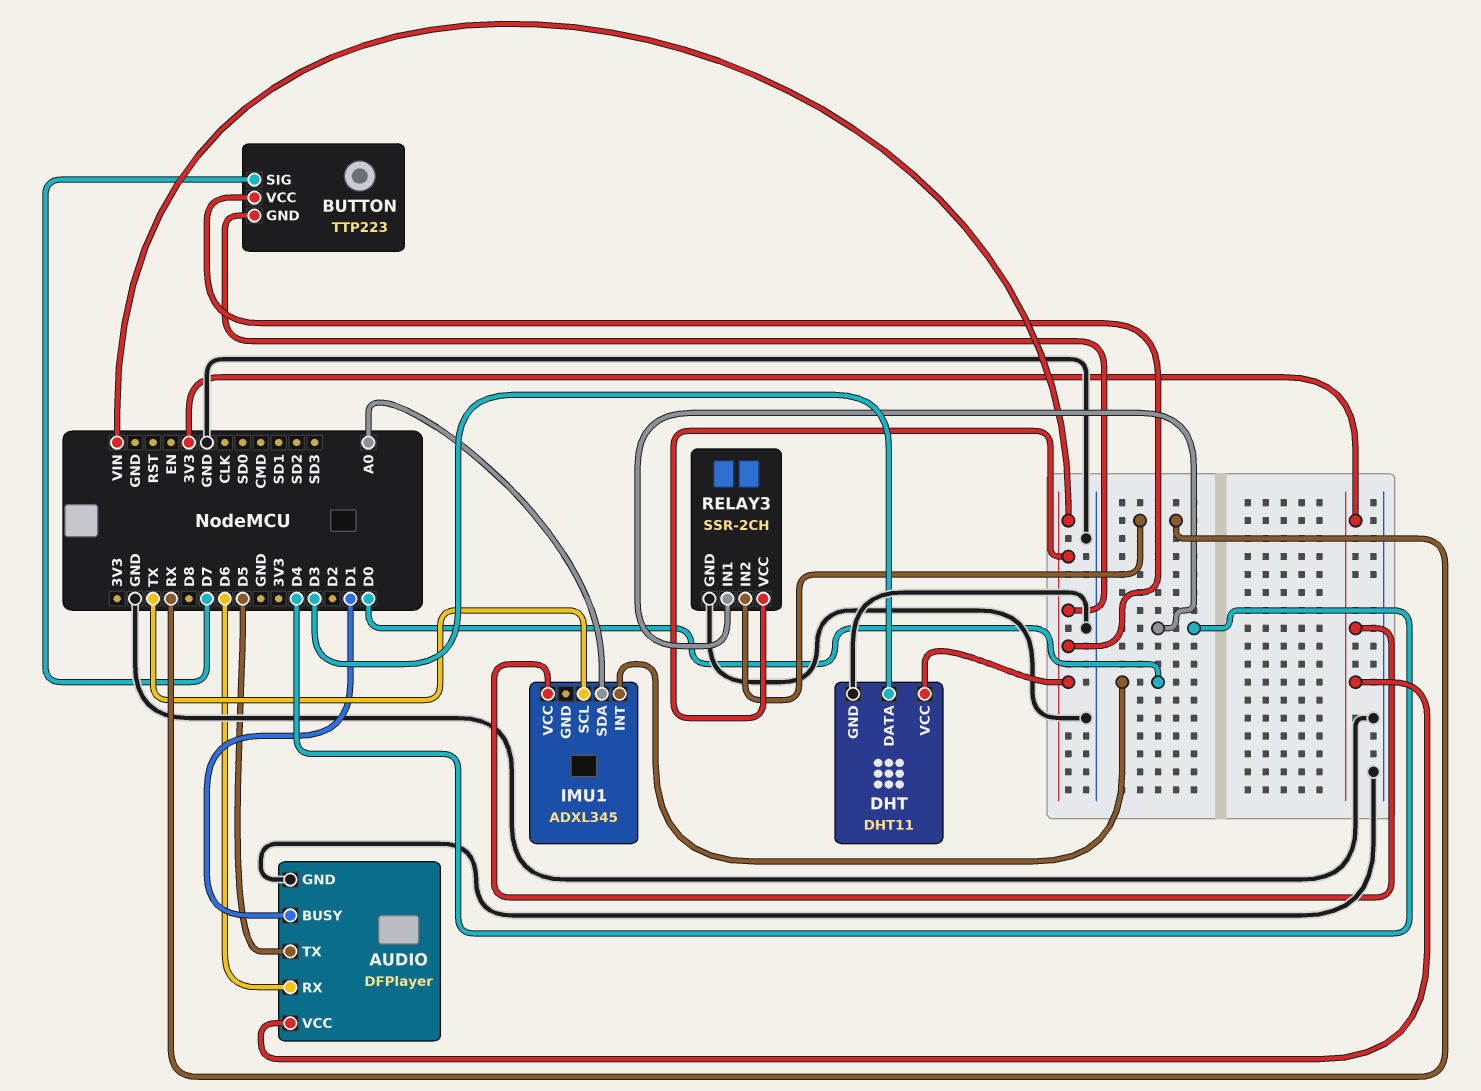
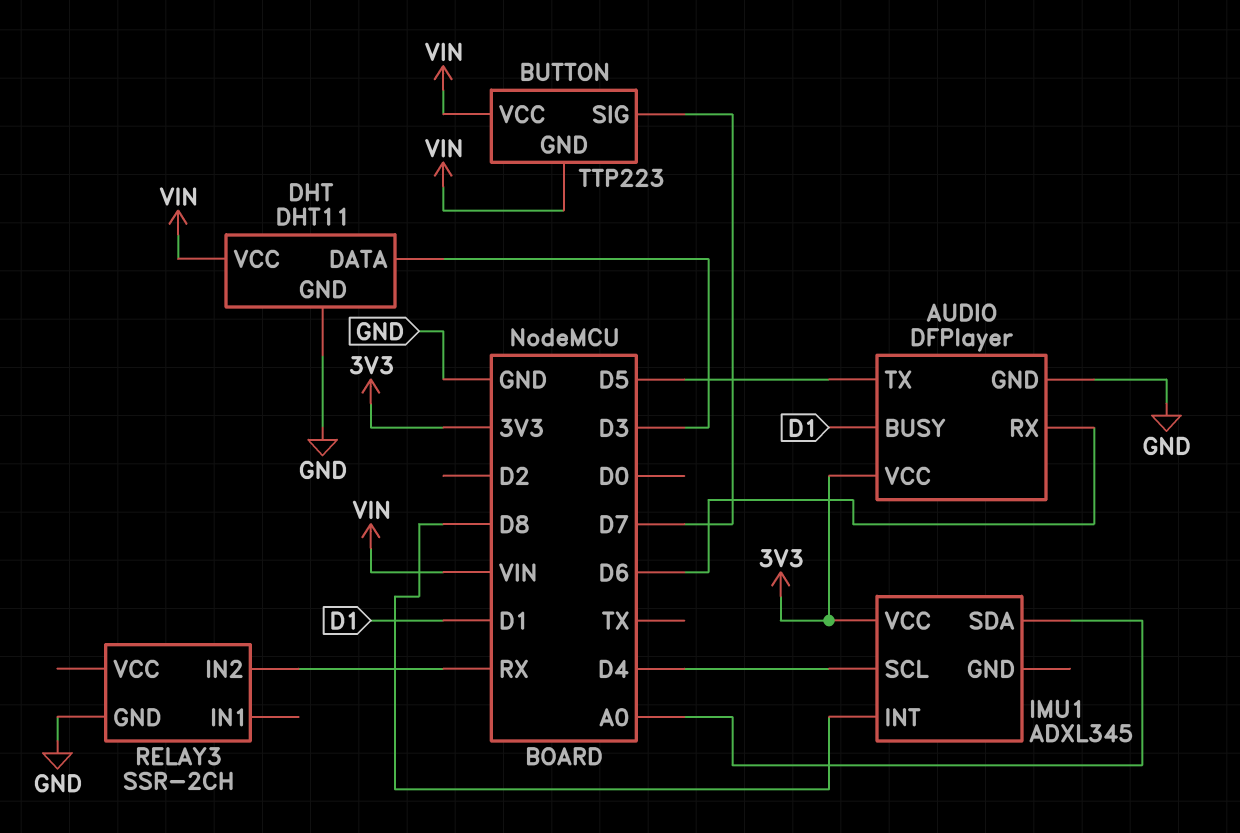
IMU1 pin INT: D0 -> D8
IMU1 pin SCL: TX -> D4
RELAY3 pin IN1: D4 -> none
RELAY3 pin VCC: VIN -> none

